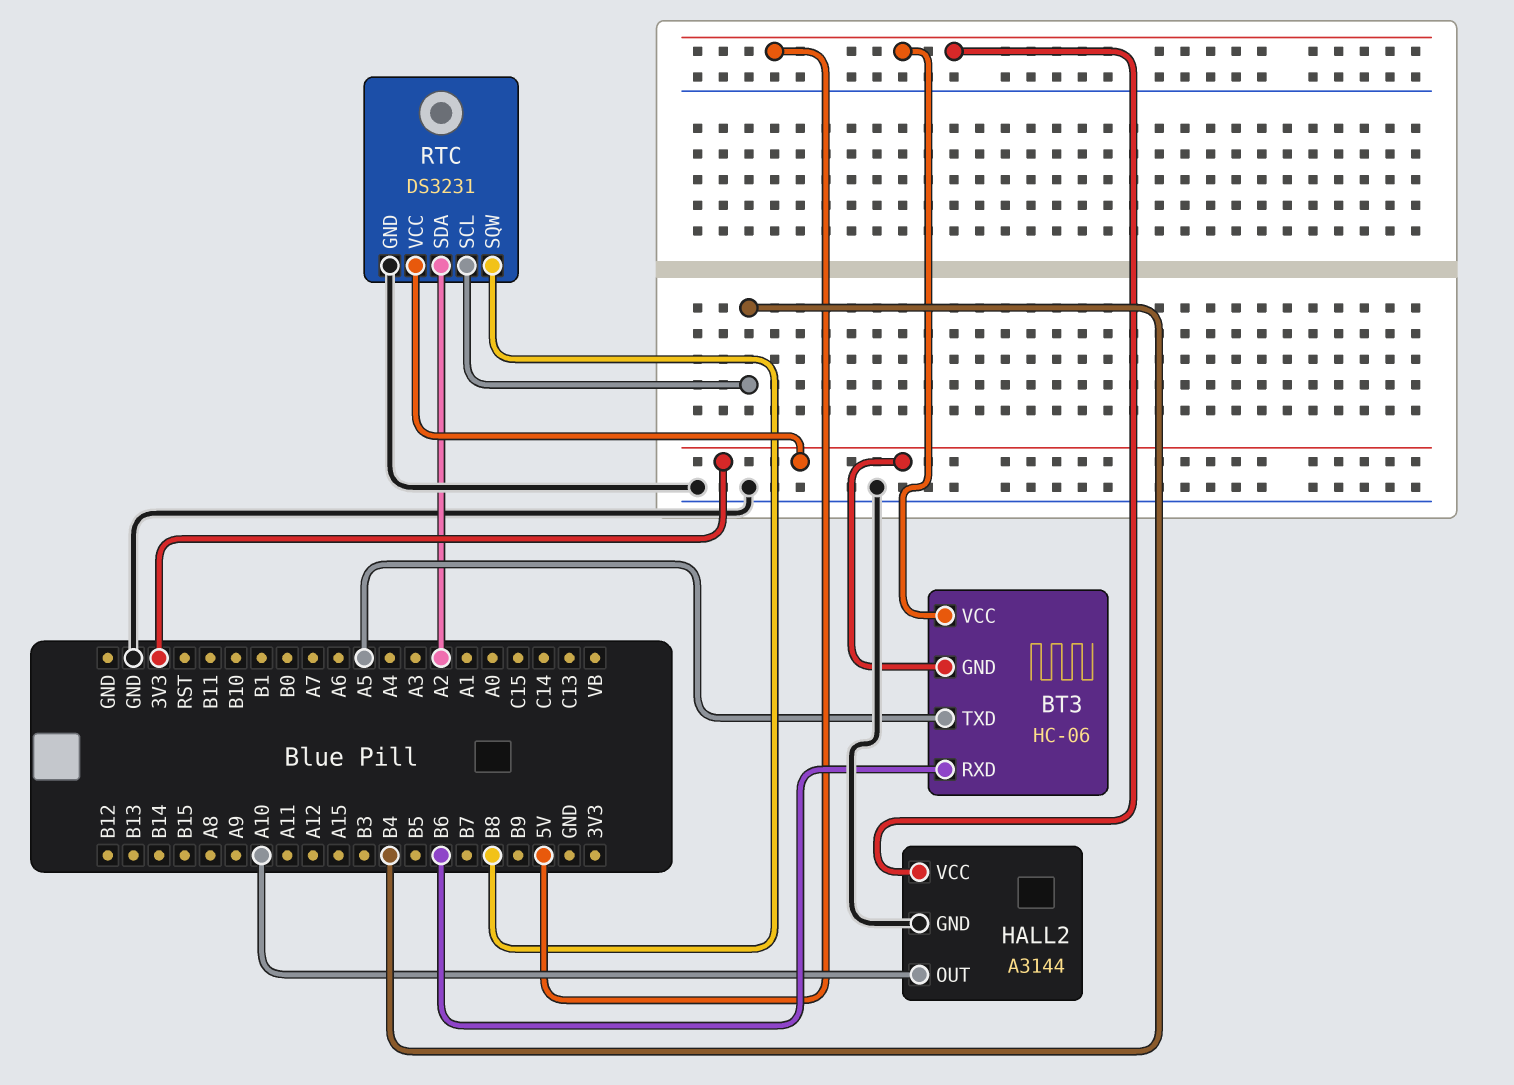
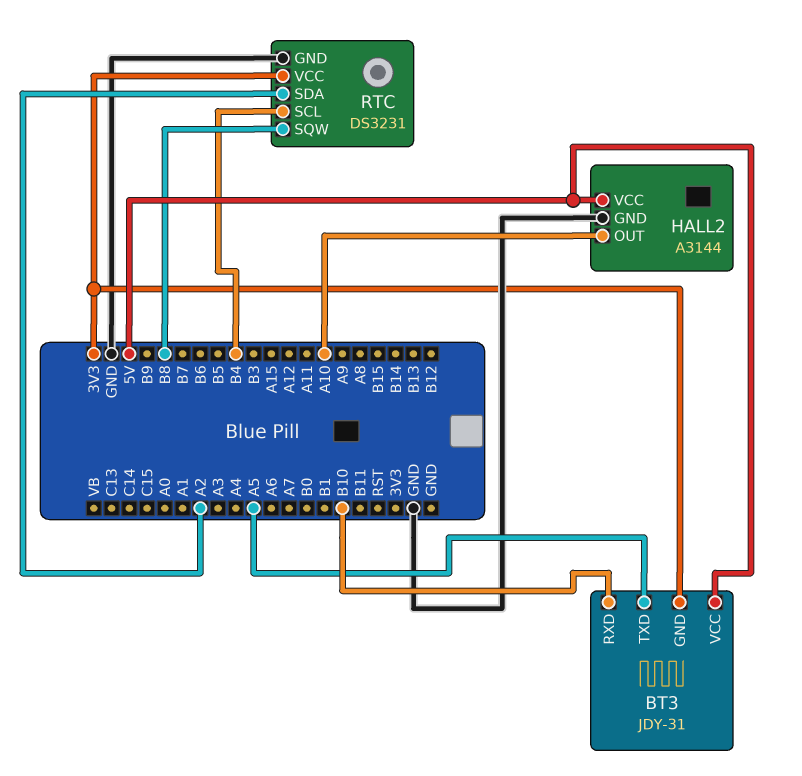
BT3: HC-06 -> JDY-31
BT3 pin RXD: B6 -> B10

